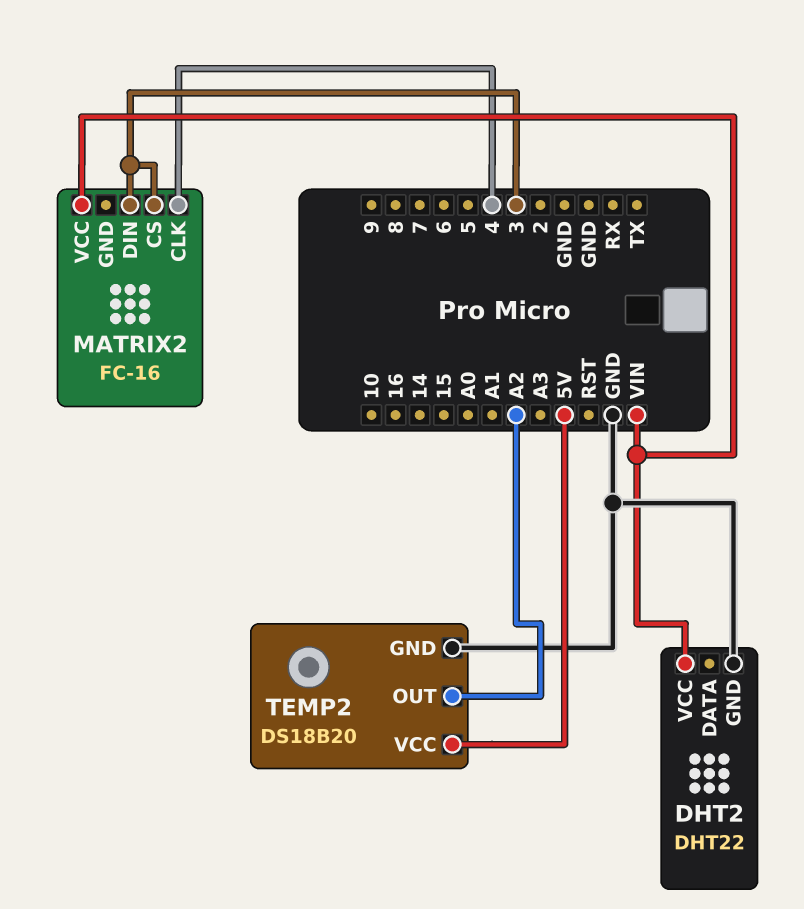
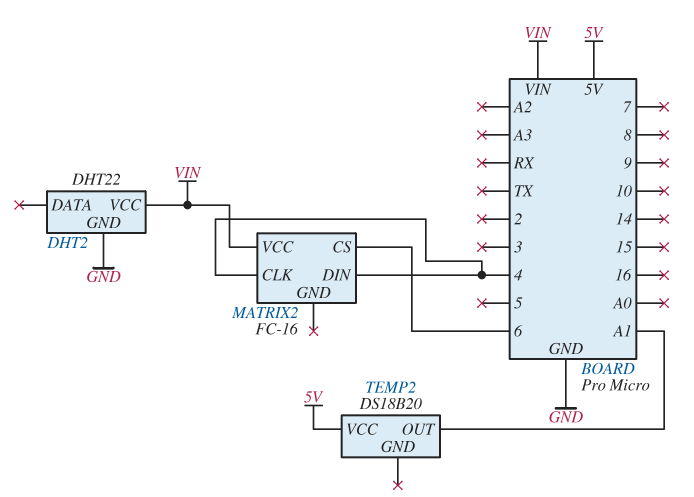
MATRIX2 pin CS: 3 -> 6
MATRIX2 pin DIN: 3 -> 4
TEMP2 pin GND: GND -> none
TEMP2 pin OUT: A2 -> A1

